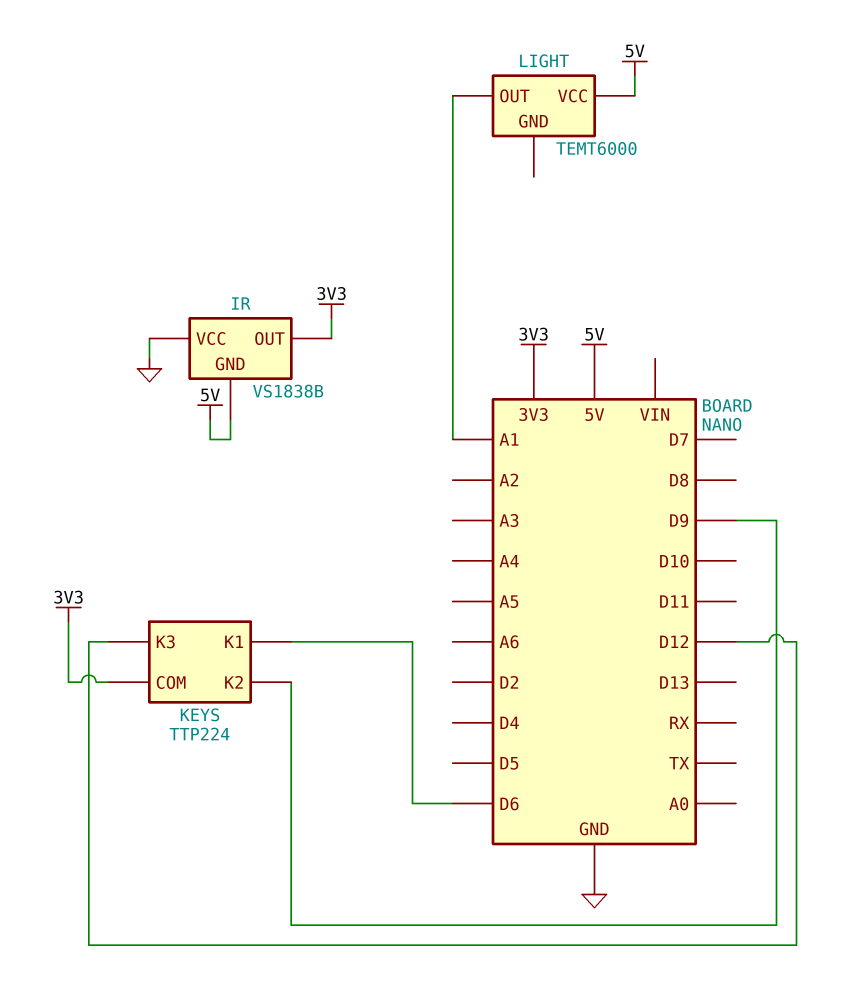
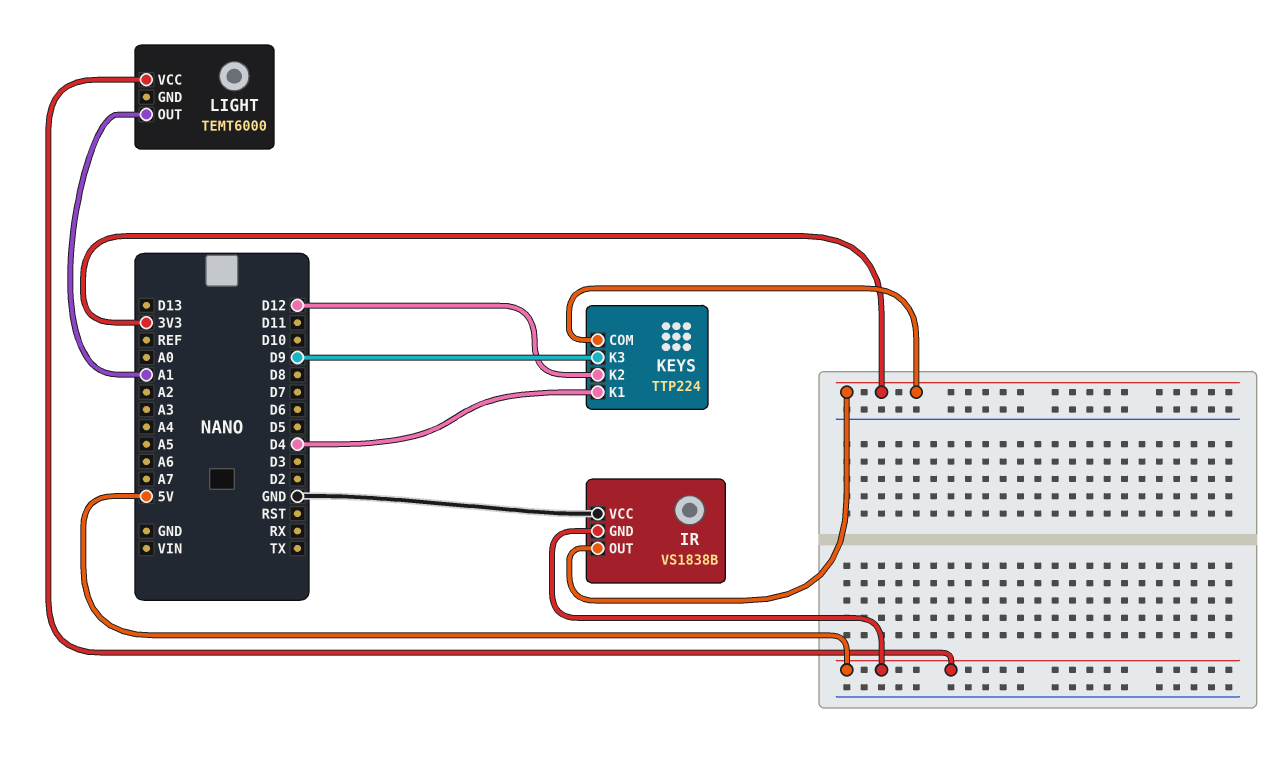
KEYS pin K1: D6 -> D4
KEYS pin K2: D9 -> D12
KEYS pin K3: D12 -> D9

